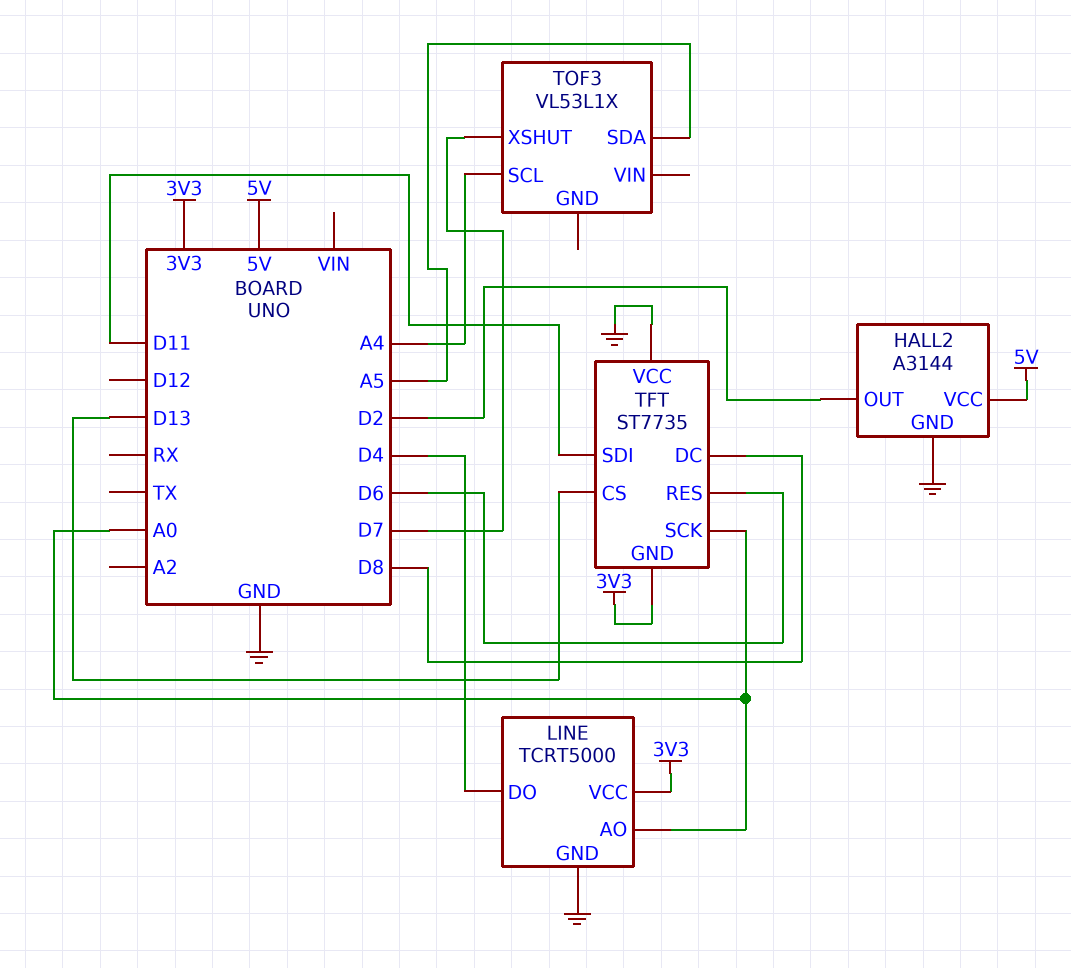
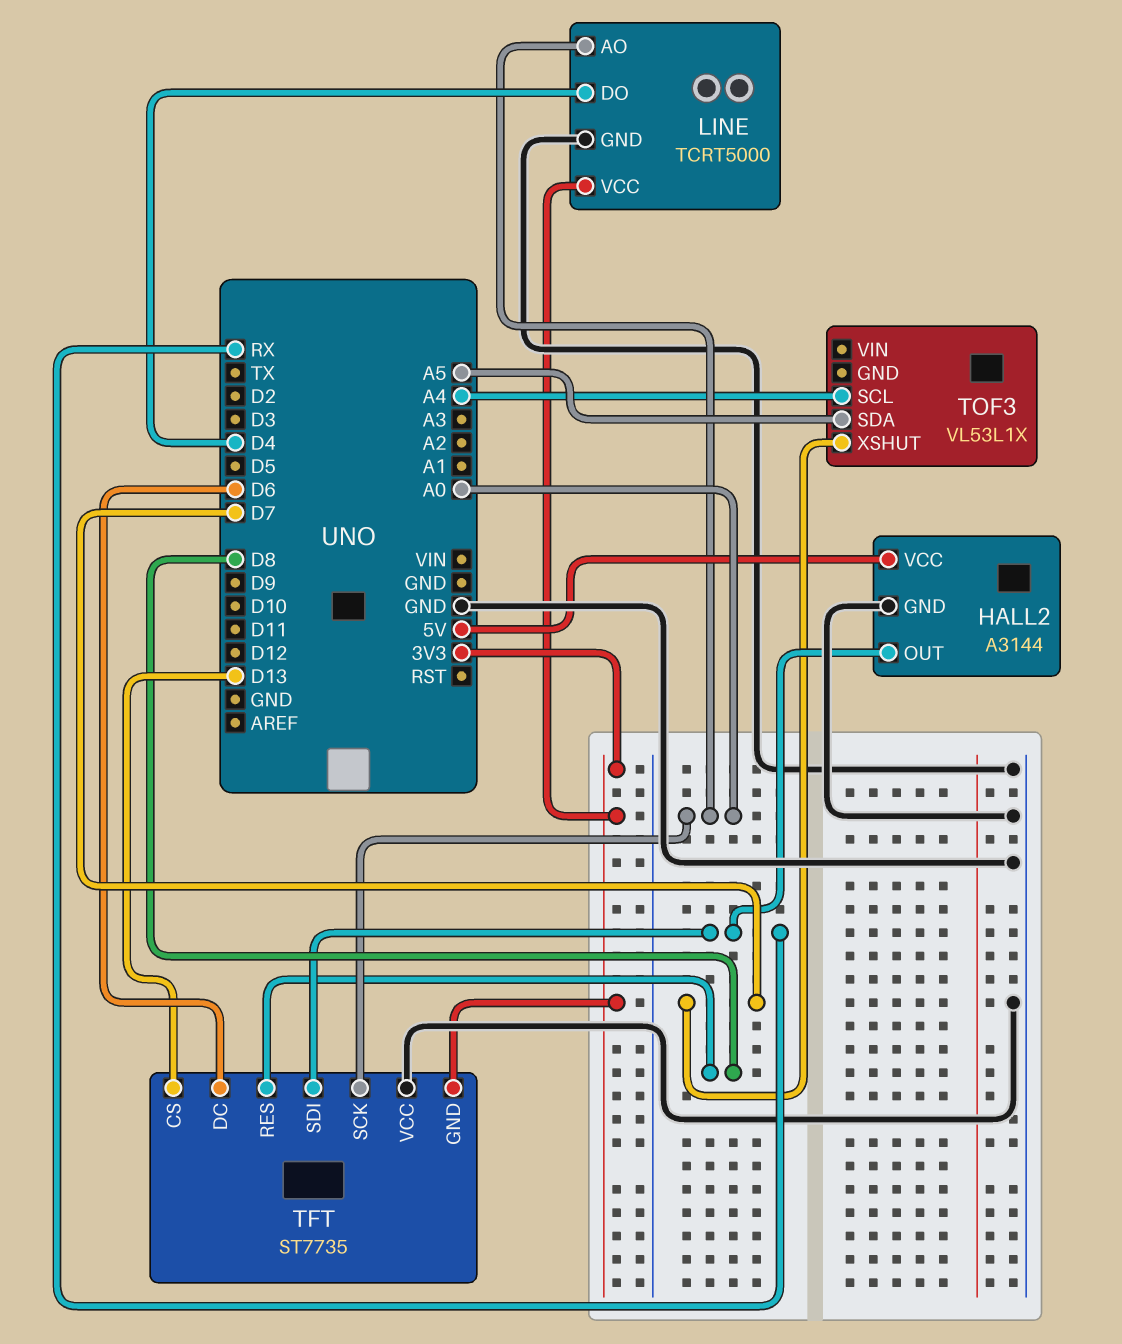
HALL2 pin OUT: D2 -> RX
TFT pin DC: D8 -> D6
TFT pin RES: D6 -> D8
TFT pin SDI: D11 -> RX

